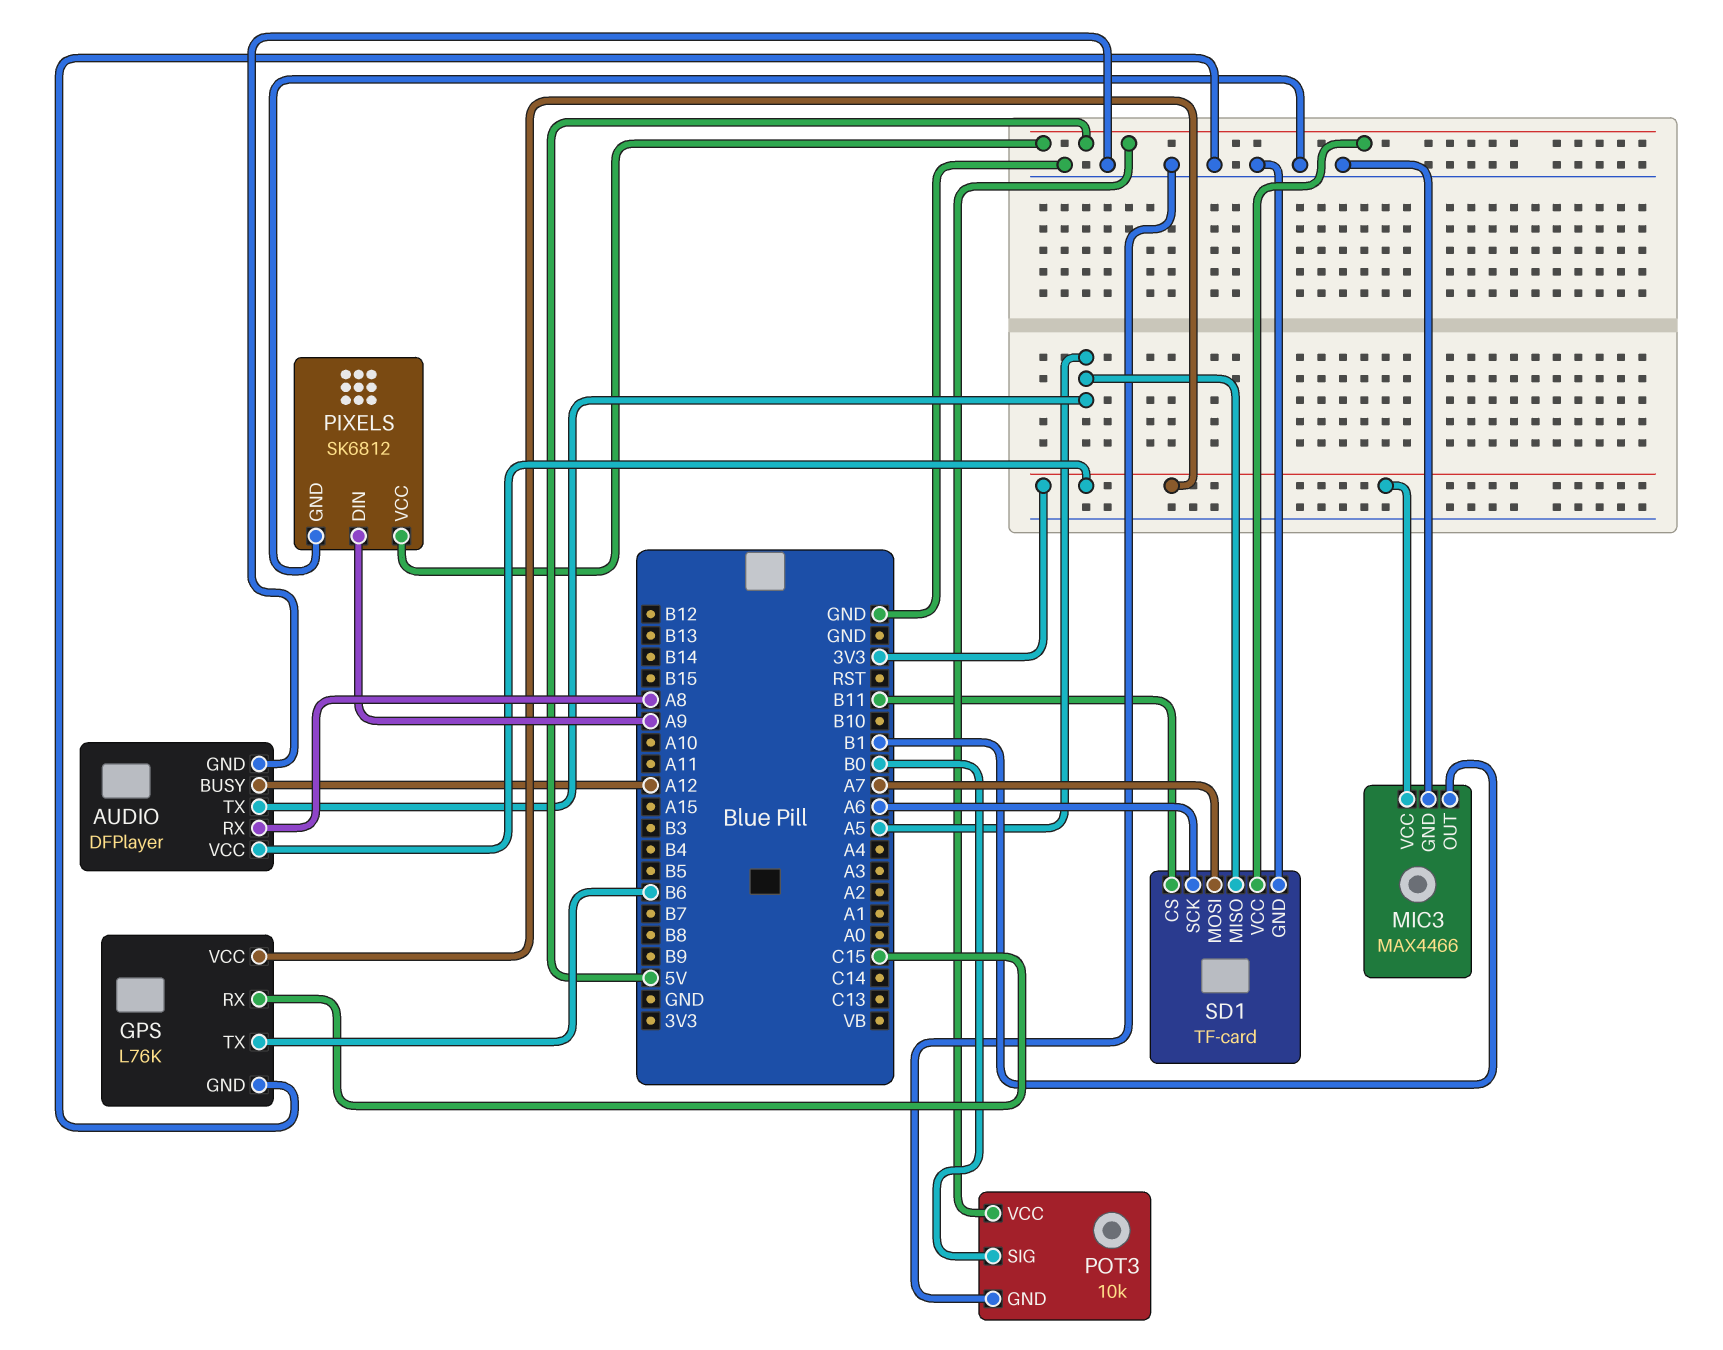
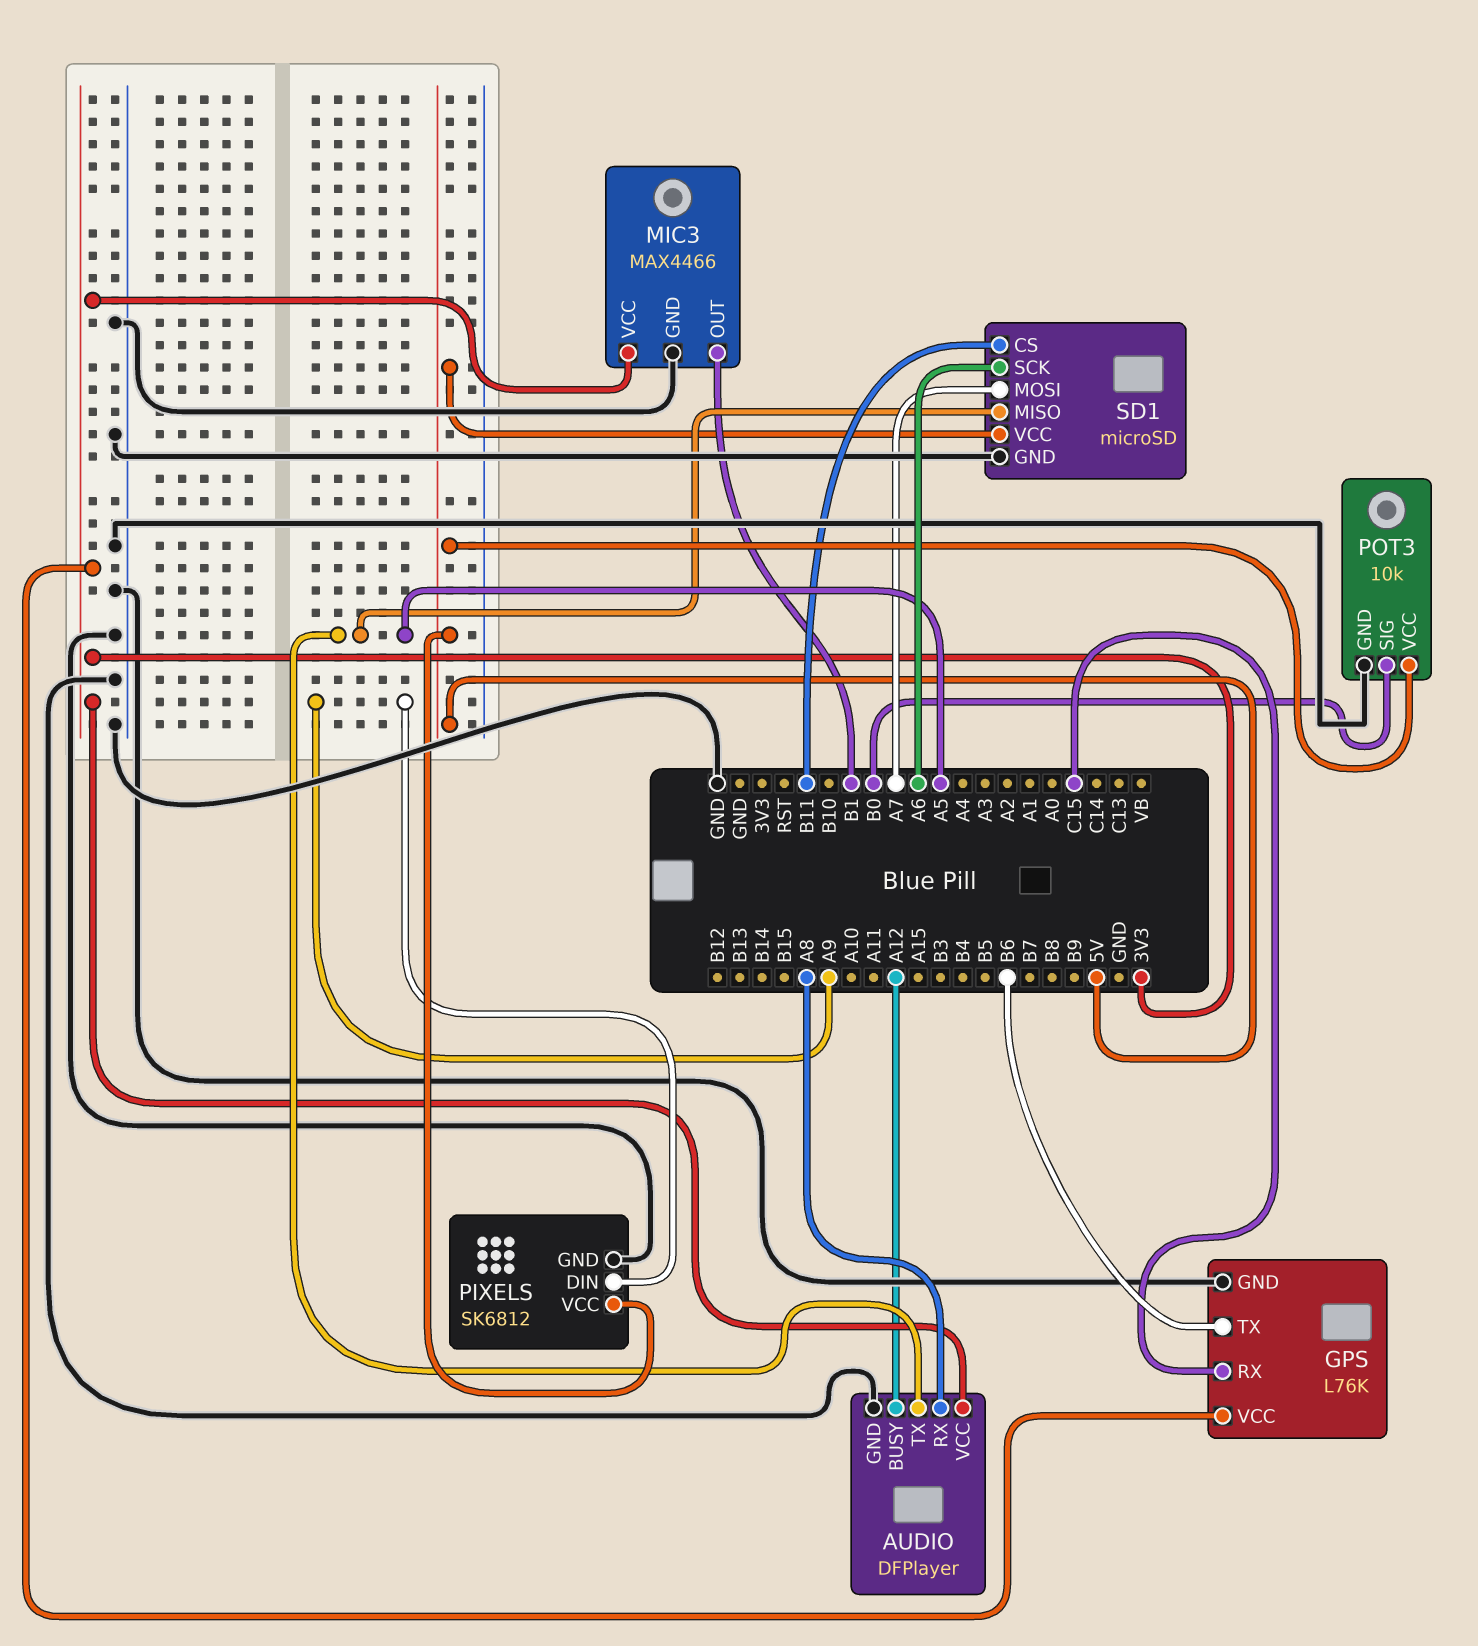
SD1: TF-card -> microSD

